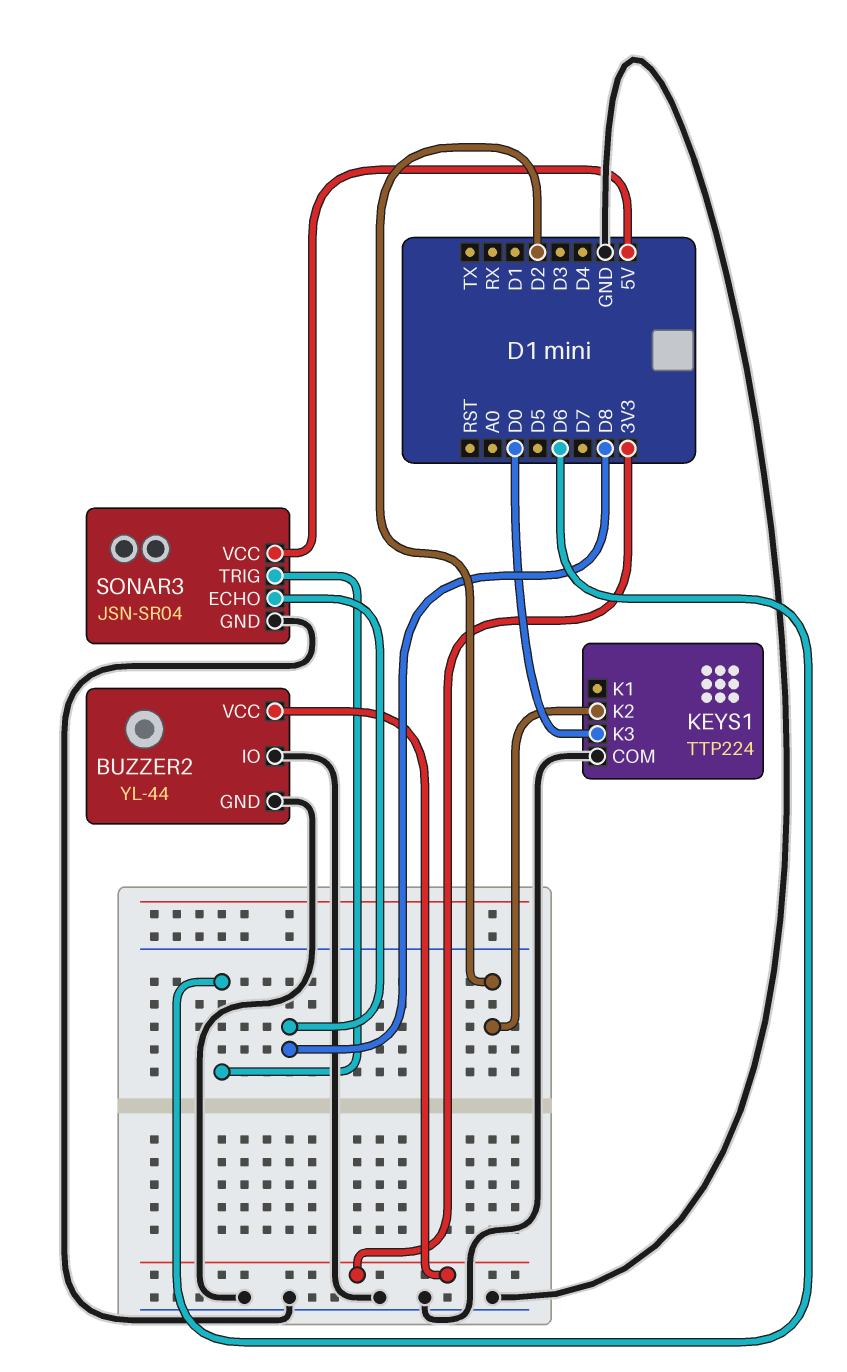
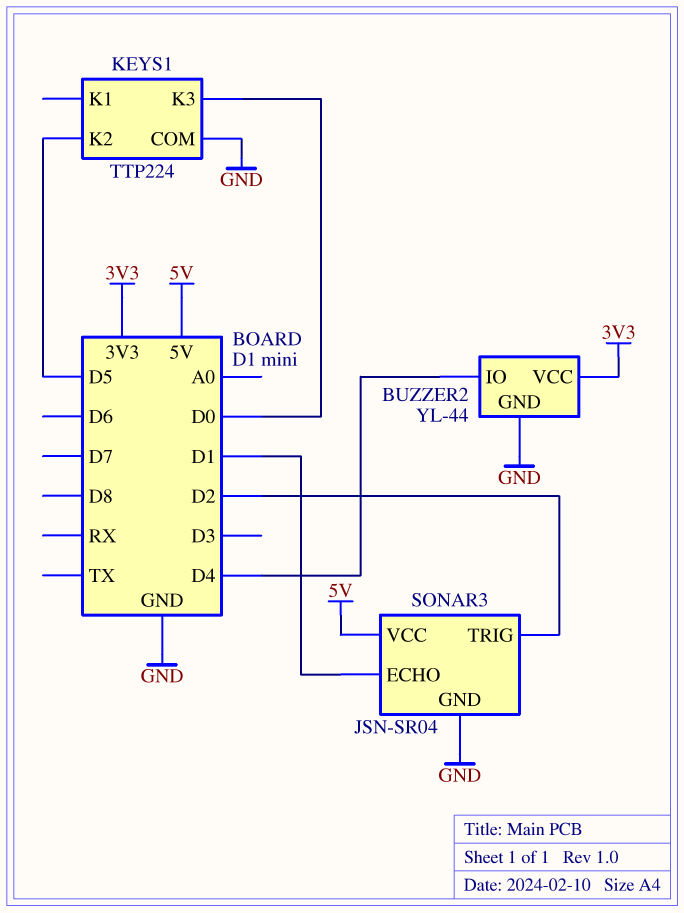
BUZZER2 pin IO: GND -> D4
KEYS1 pin K2: D2 -> D5
SONAR3 pin ECHO: D8 -> D1
SONAR3 pin TRIG: D6 -> D2

